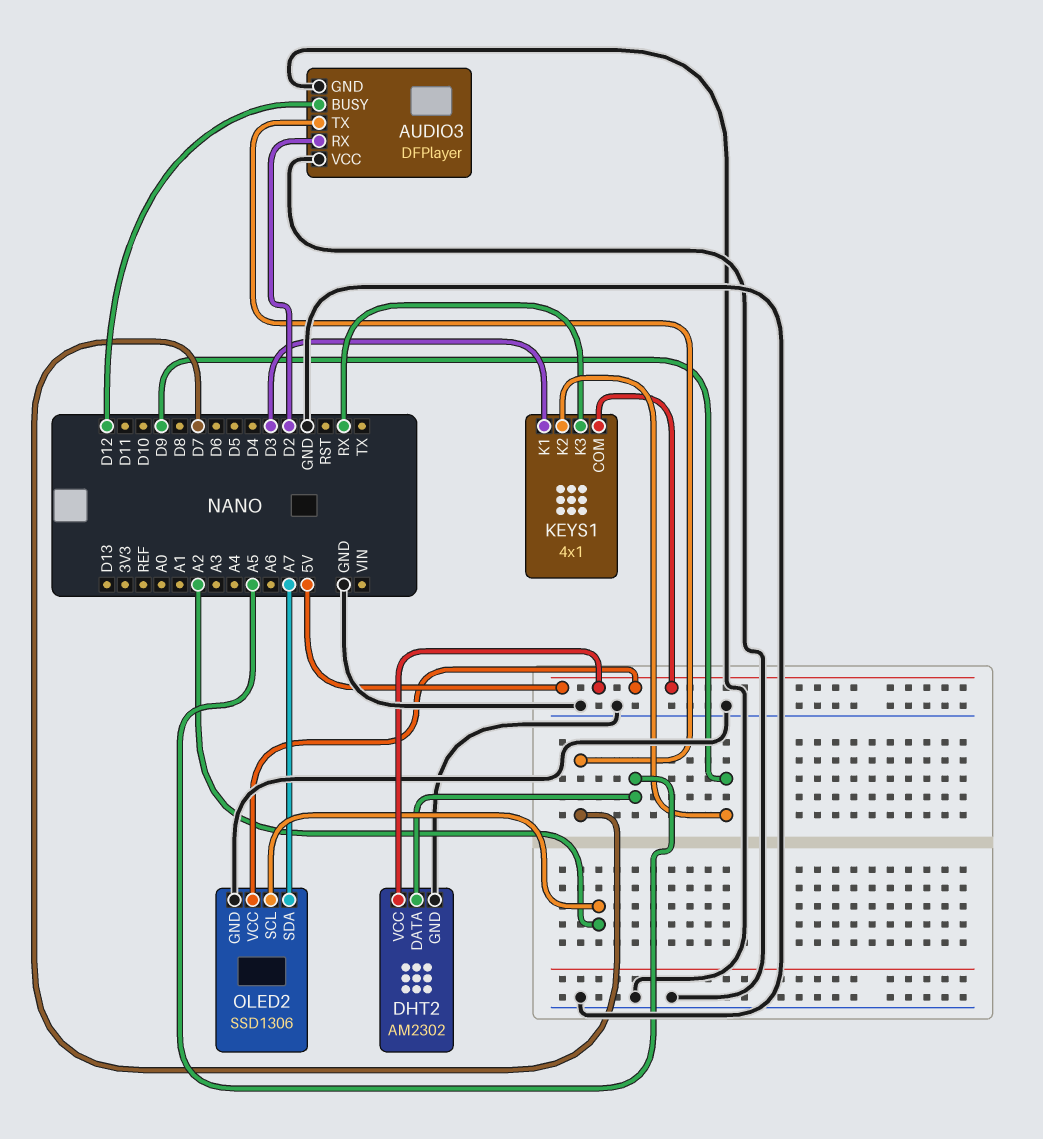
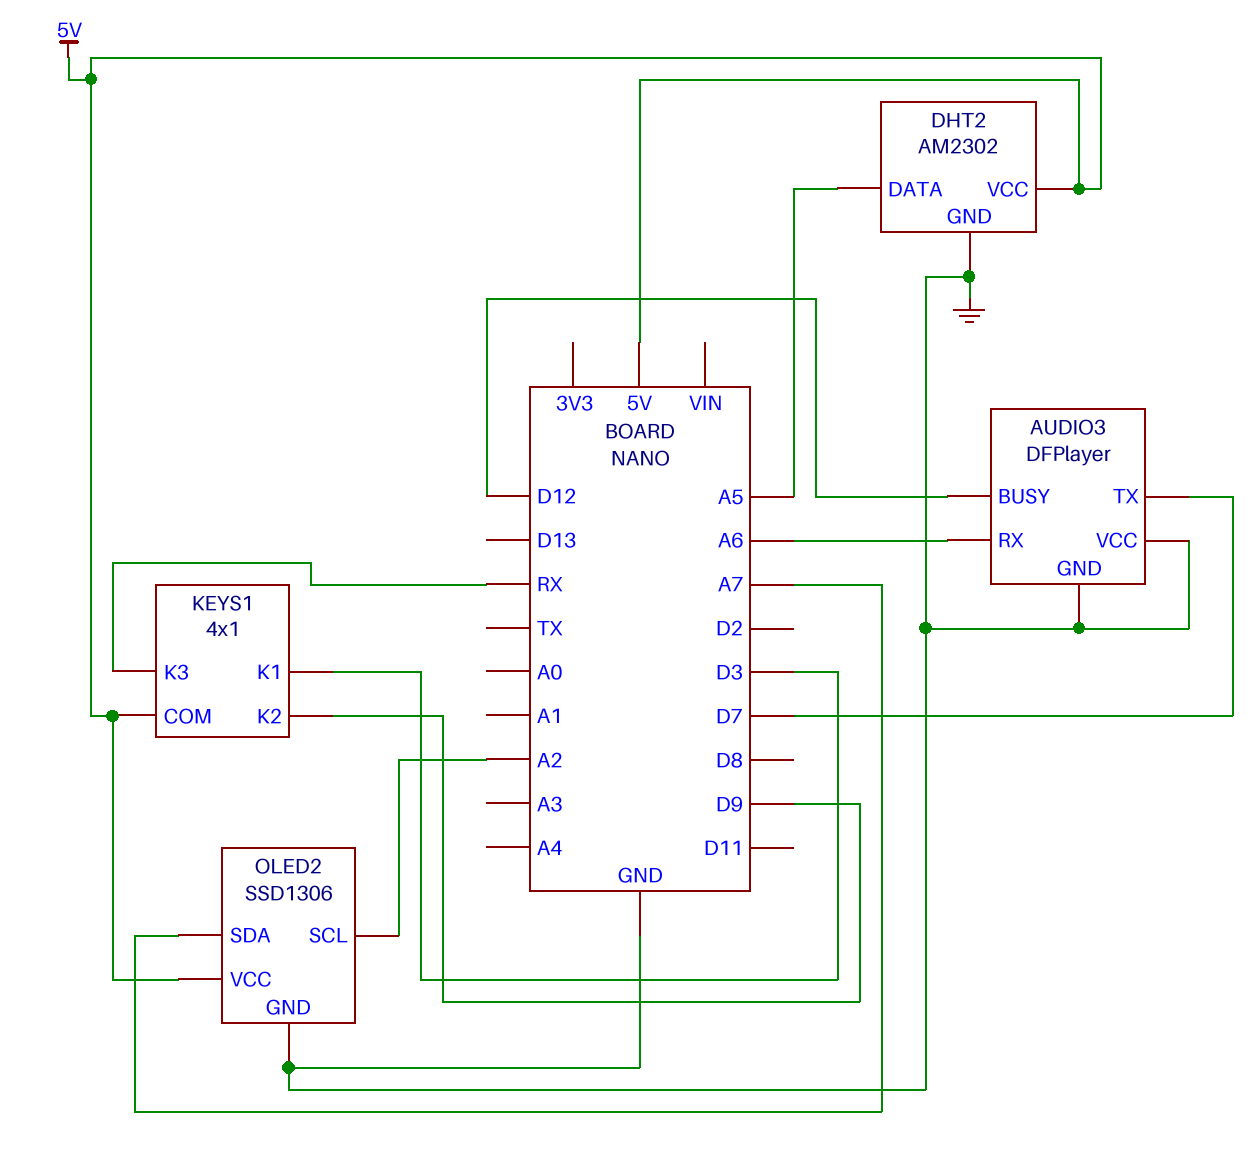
AUDIO3 pin RX: D2 -> A6

